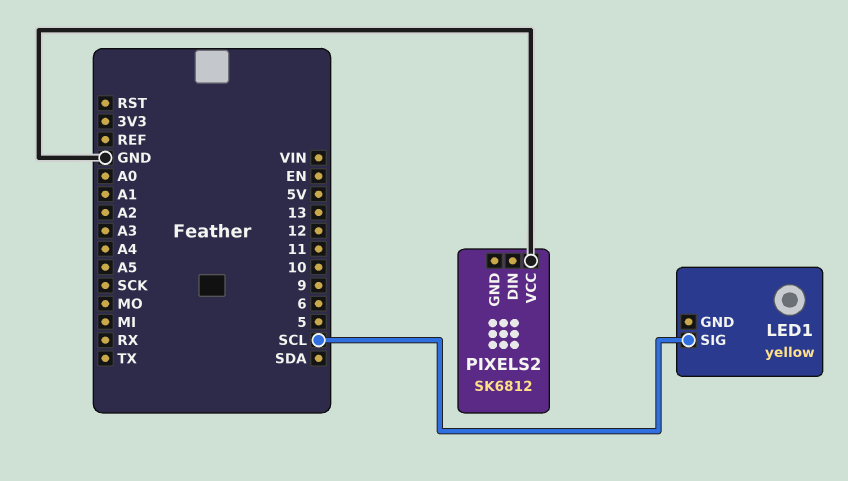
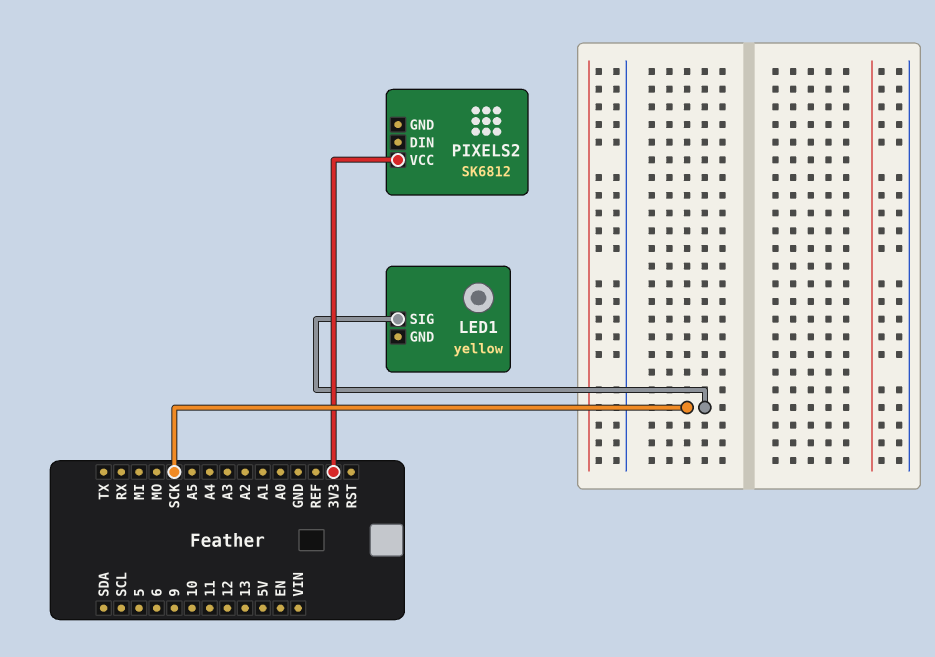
LED1 pin SIG: SCL -> SCK
PIXELS2 pin VCC: GND -> 3V3

